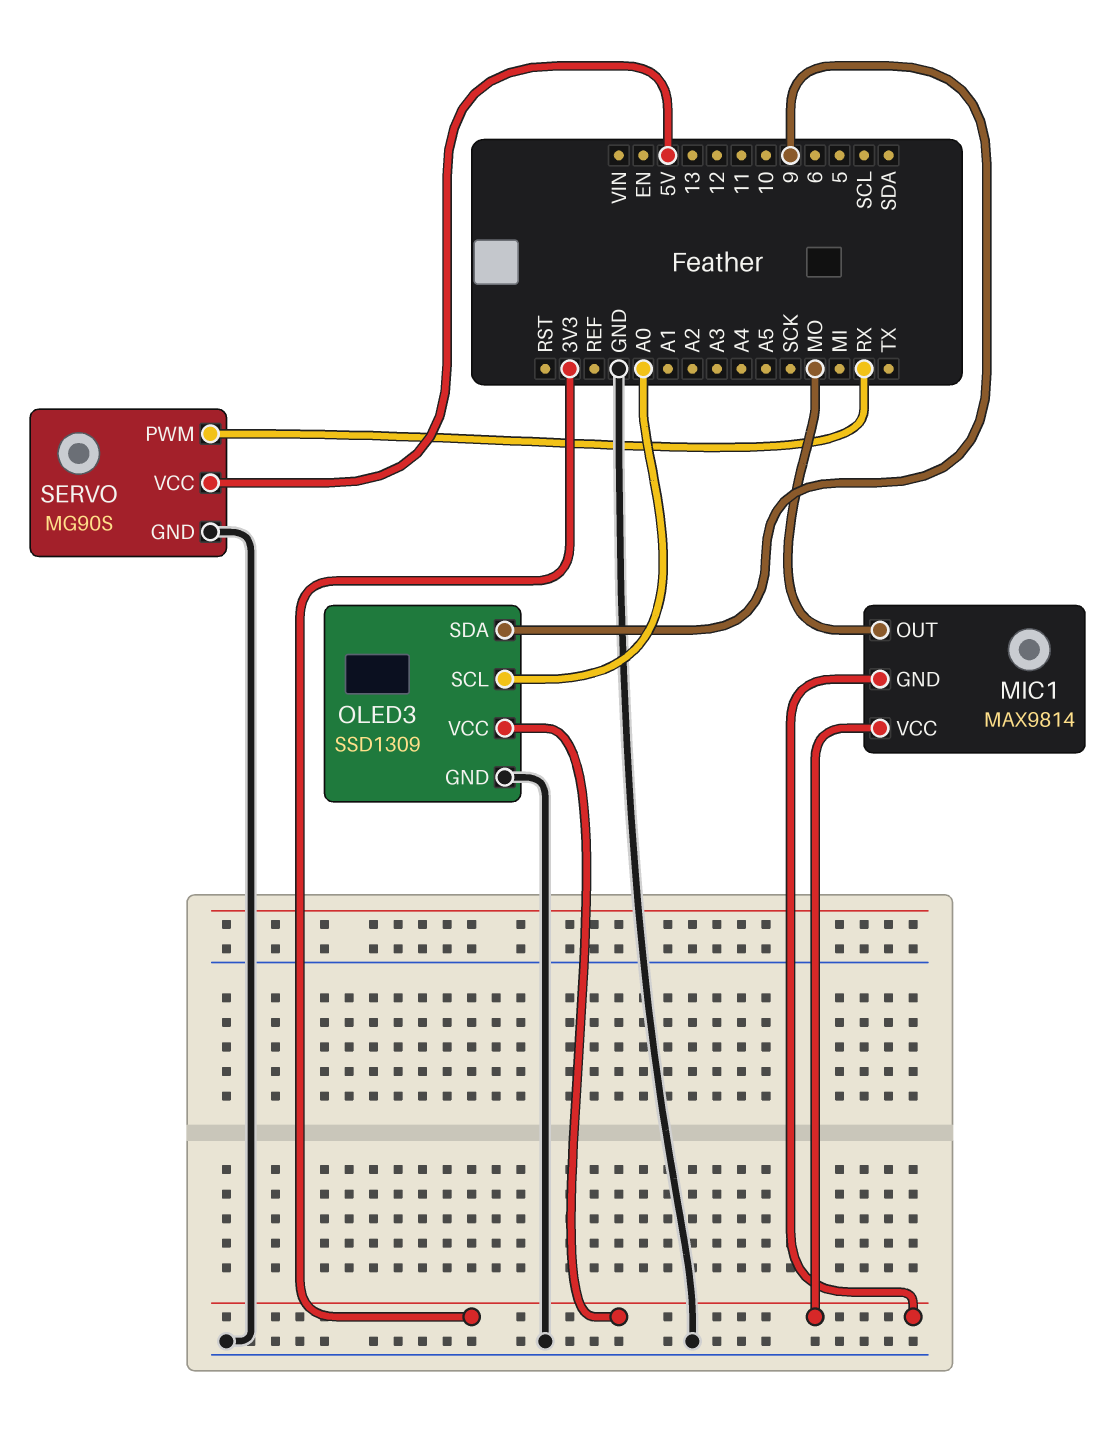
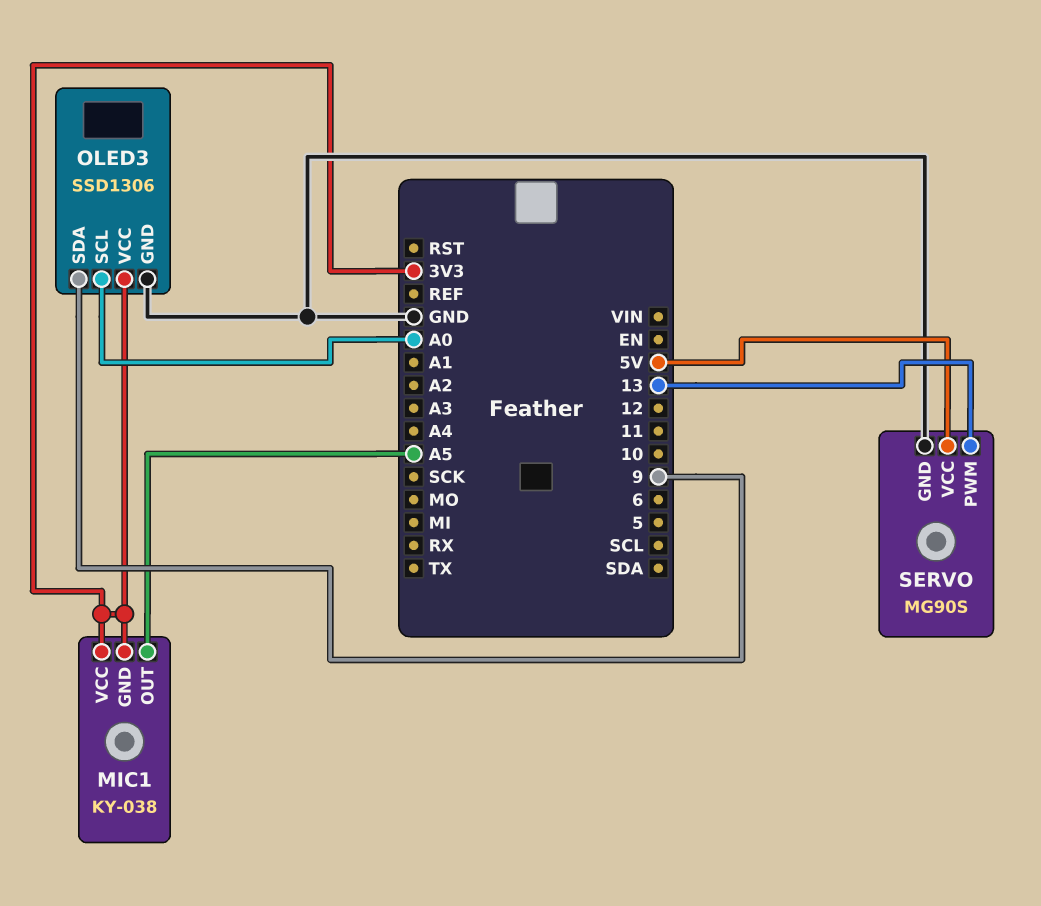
MIC1: MAX9814 -> KY-038
MIC1 pin OUT: MO -> A5
OLED3: SSD1309 -> SSD1306
SERVO pin PWM: RX -> 13

